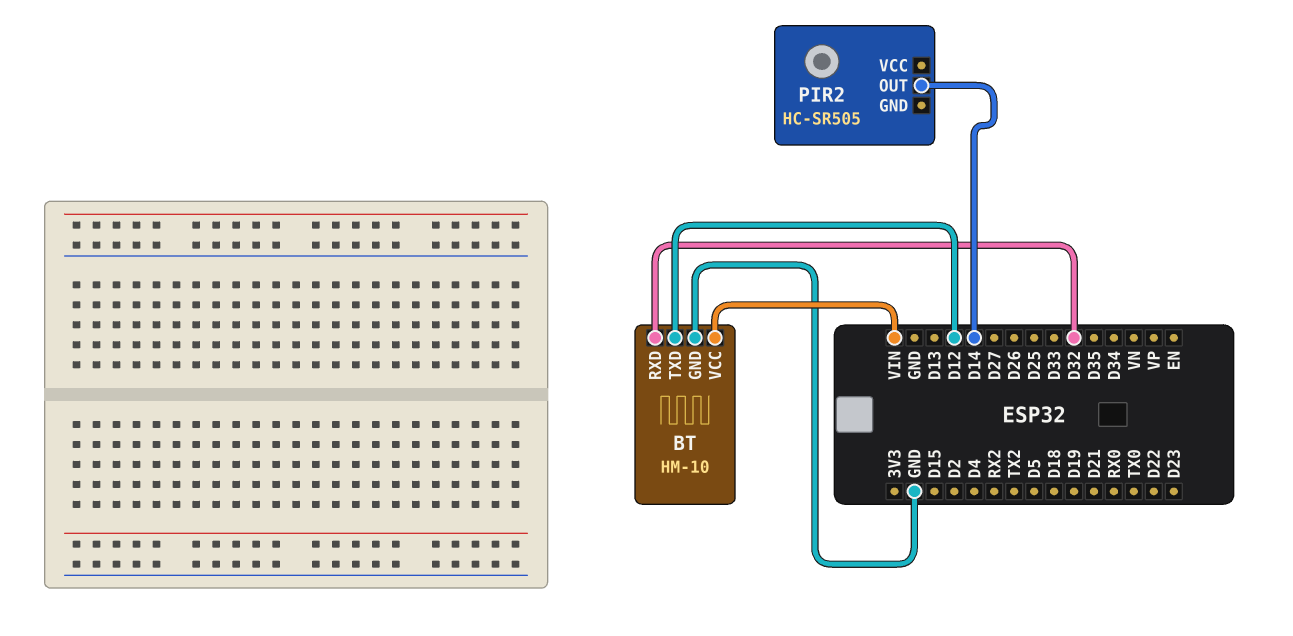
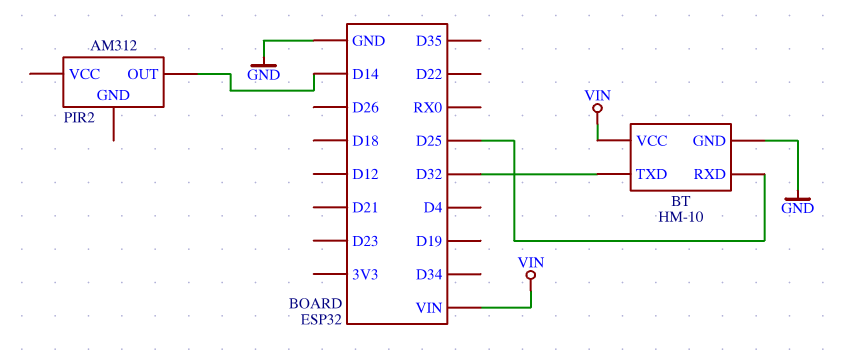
BT pin RXD: D32 -> D25
BT pin TXD: D12 -> D32
PIR2: HC-SR505 -> AM312

